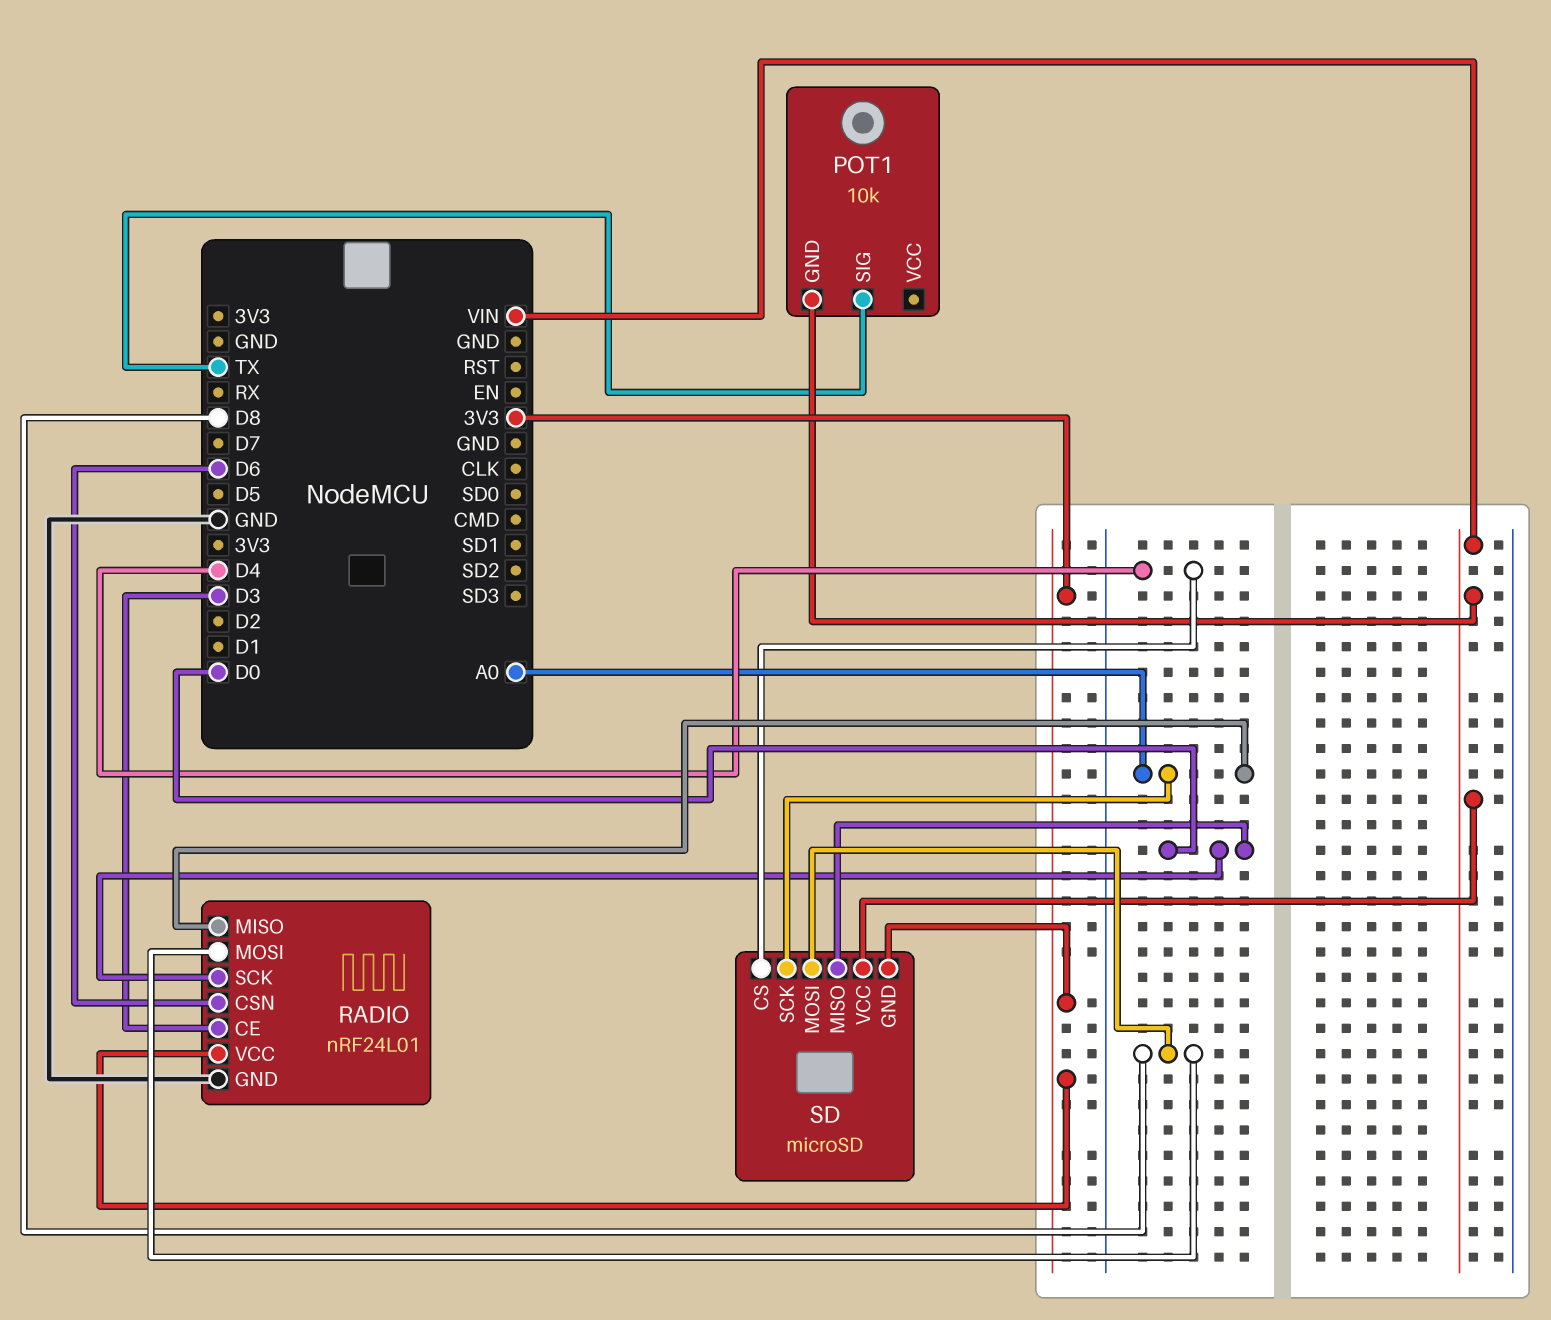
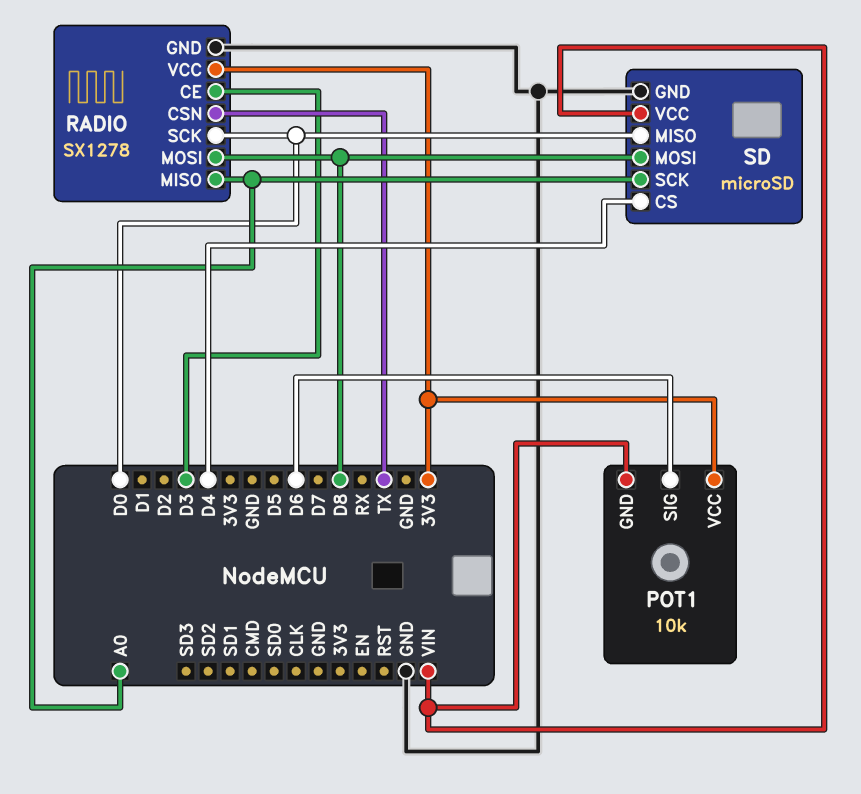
POT1 pin SIG: TX -> D6
POT1 pin VCC: none -> 3V3
RADIO: nRF24L01 -> SX1278
RADIO pin CSN: D6 -> TX
SD pin GND: 3V3 -> GND

